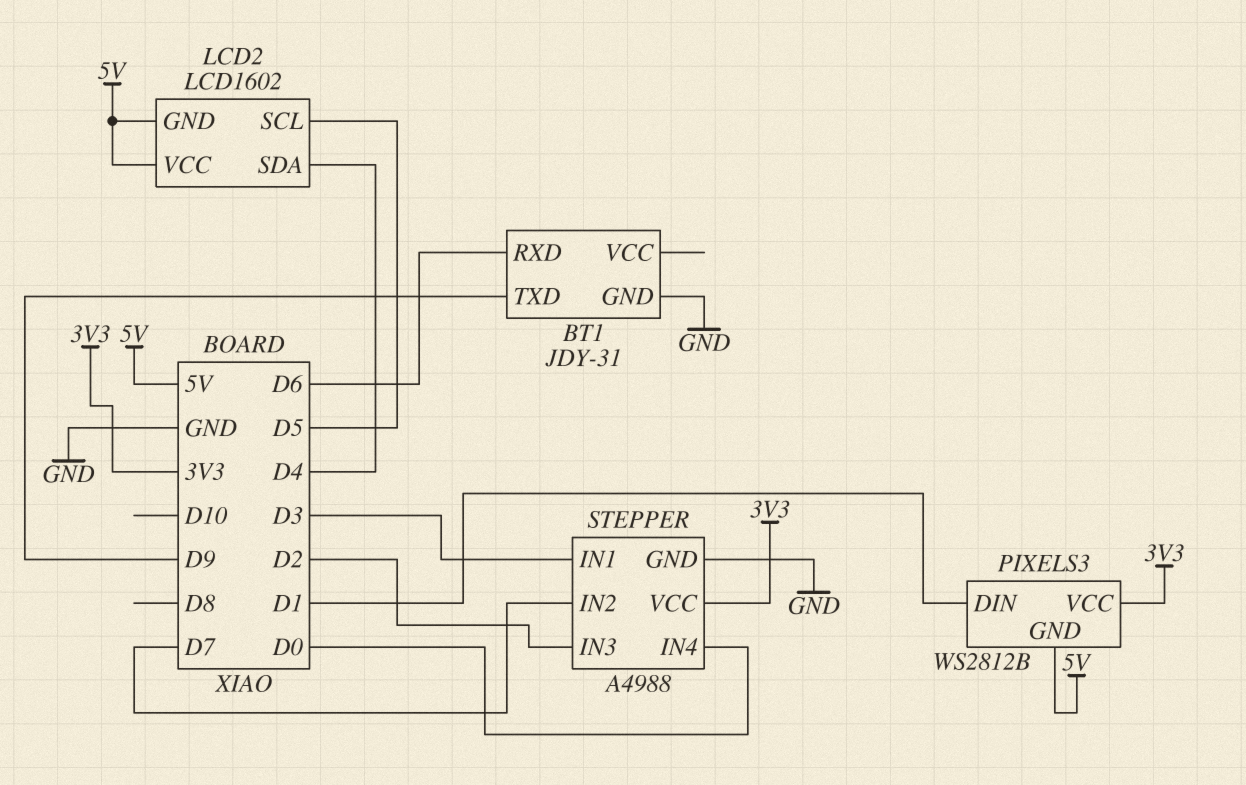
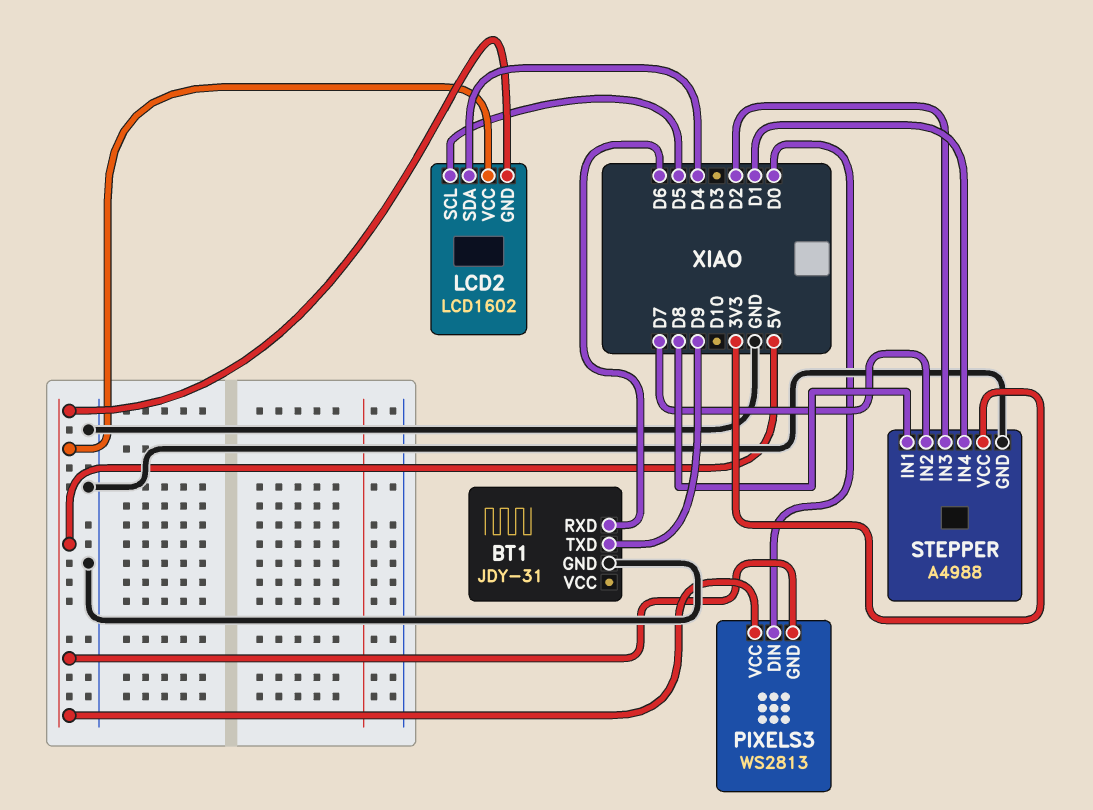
PIXELS3: WS2812B -> WS2813
PIXELS3 pin DIN: D1 -> D0
PIXELS3 pin VCC: 3V3 -> 5V
STEPPER pin IN1: D3 -> D8
STEPPER pin IN4: D0 -> D1

